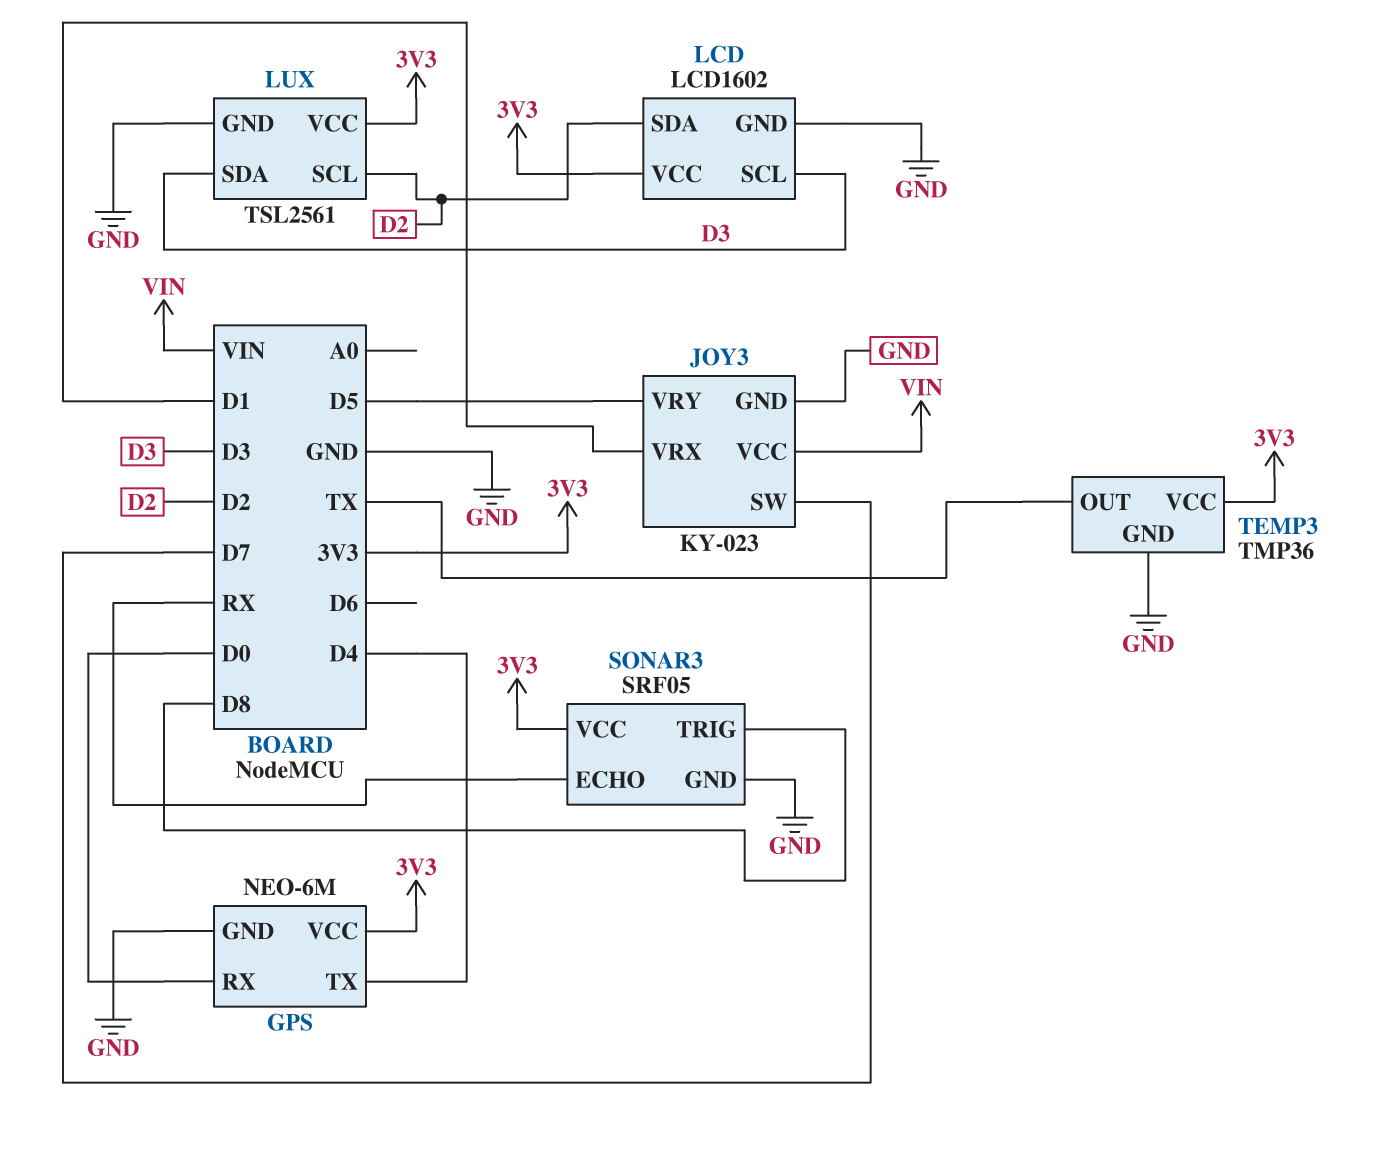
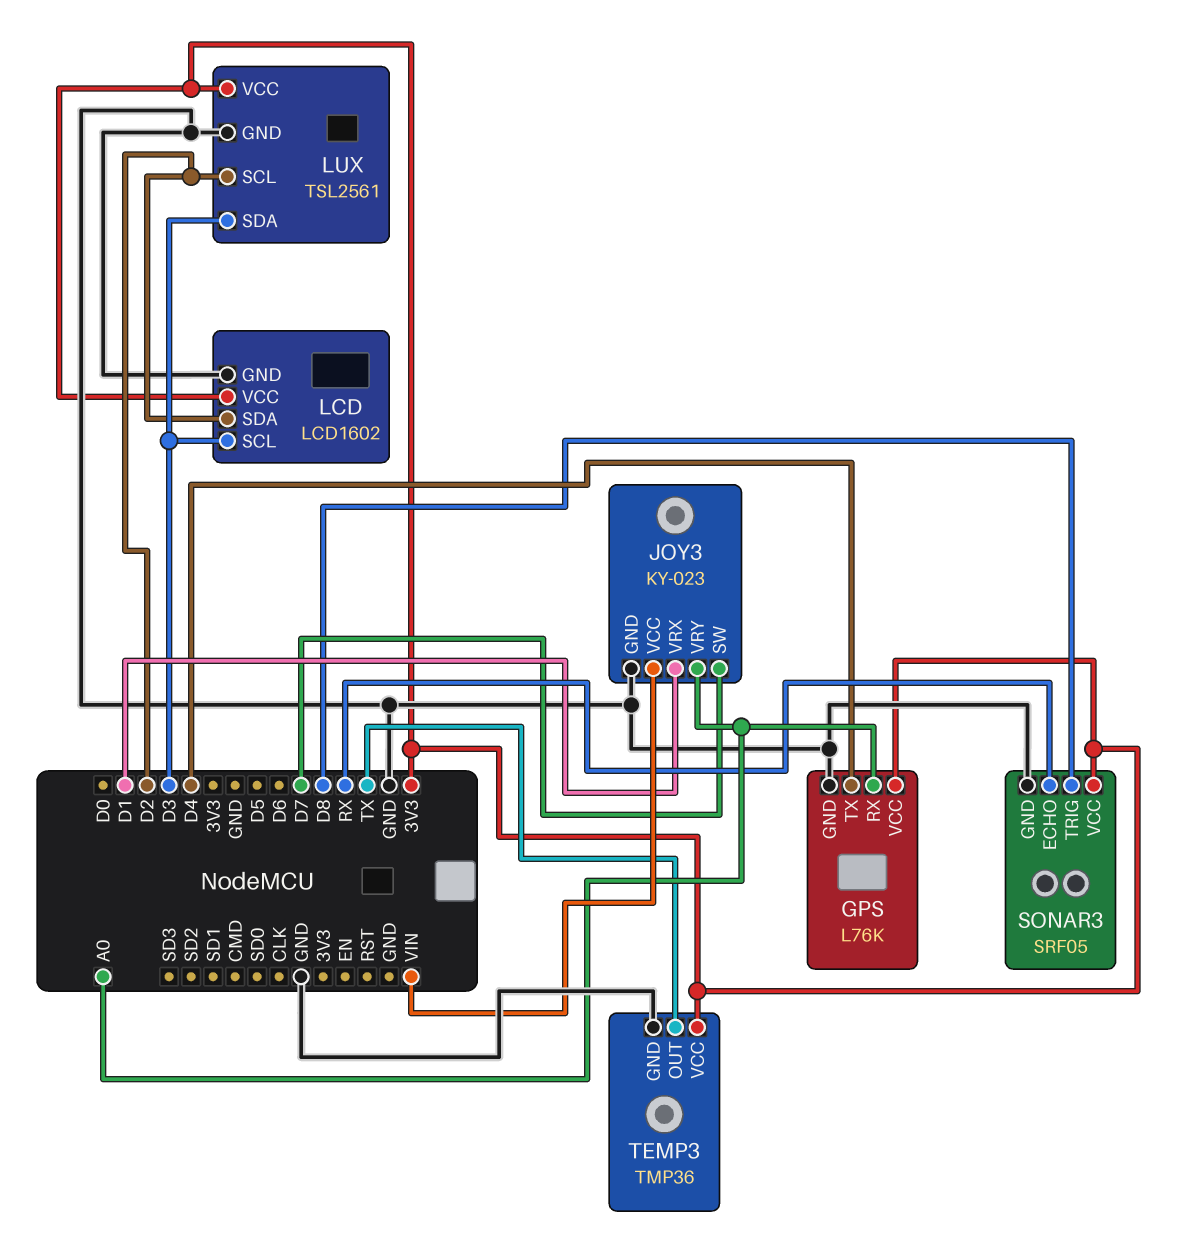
GPS: NEO-6M -> L76K
GPS pin RX: D0 -> A0
JOY3 pin VRY: D5 -> A0

